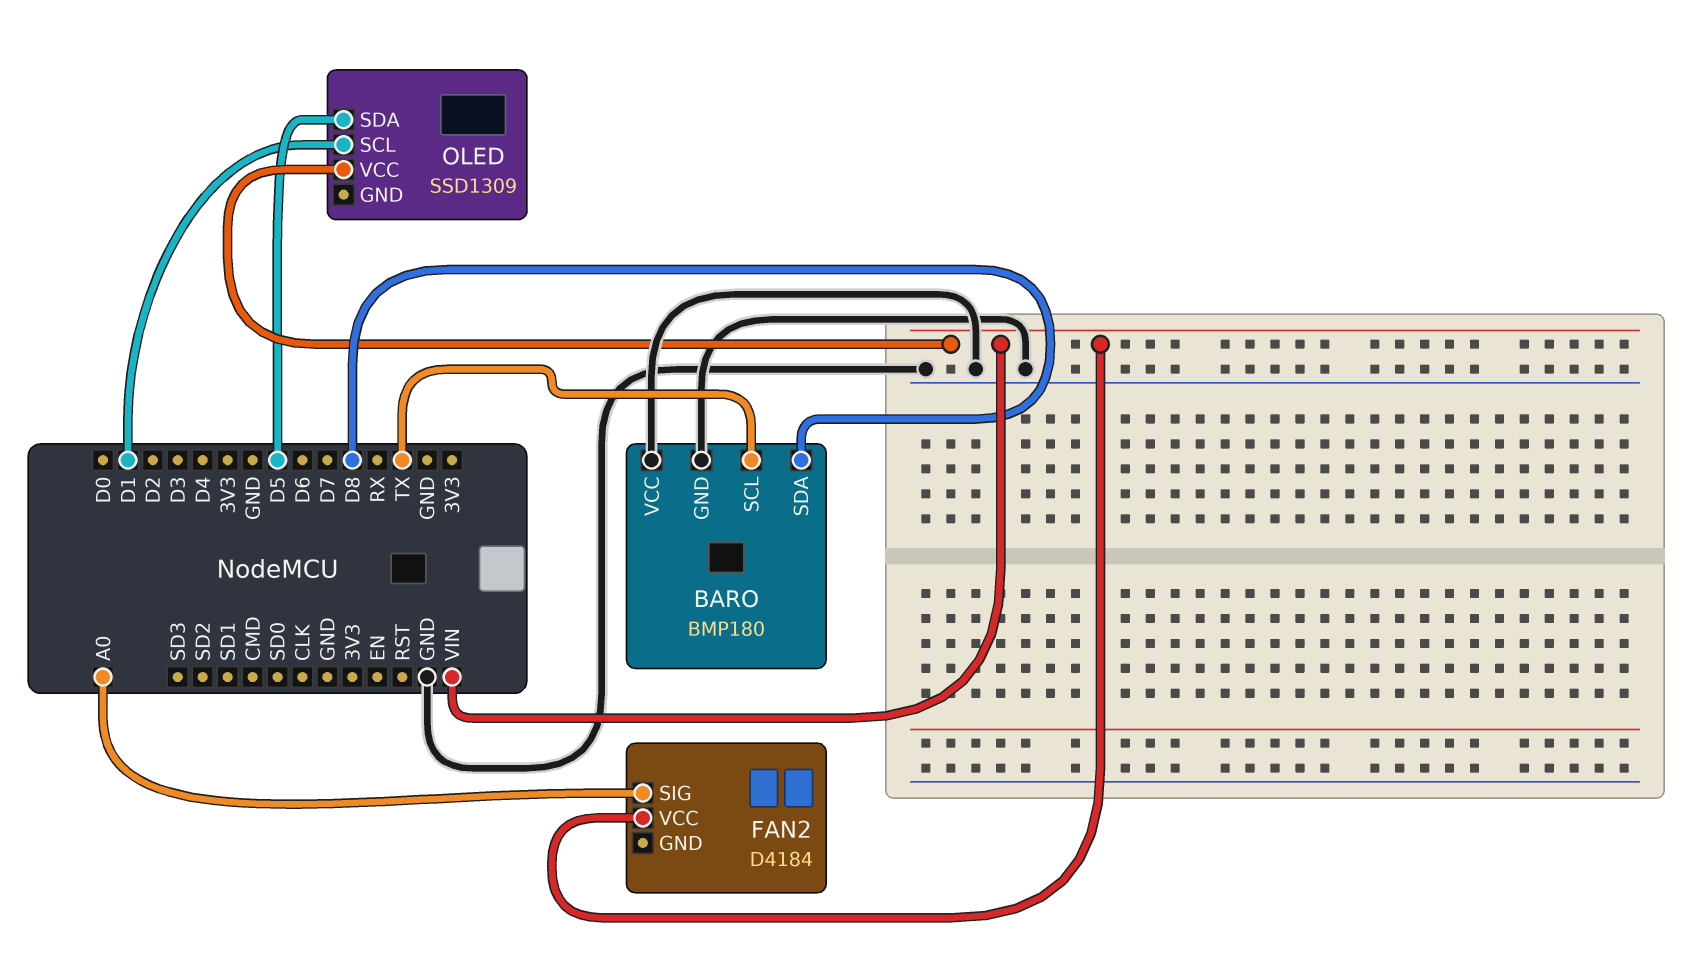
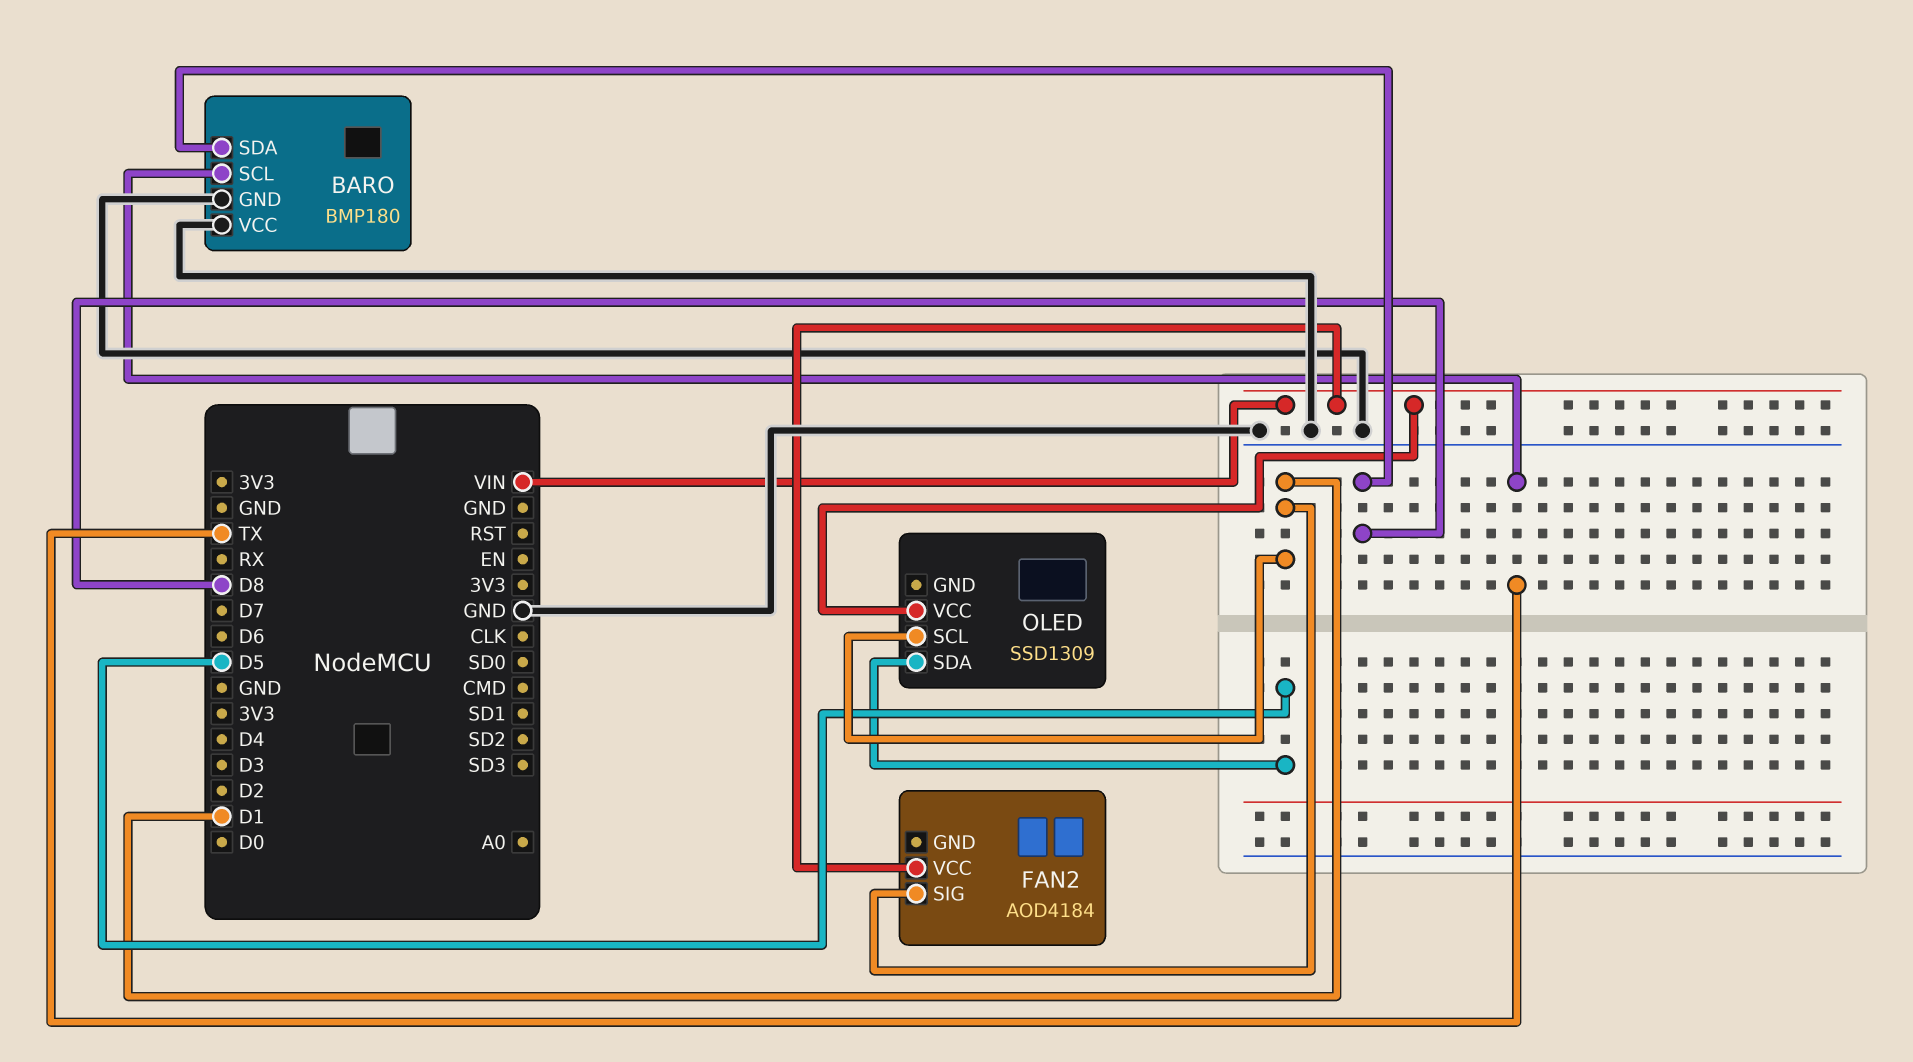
FAN2: D4184 -> AOD4184
FAN2 pin SIG: A0 -> D1

